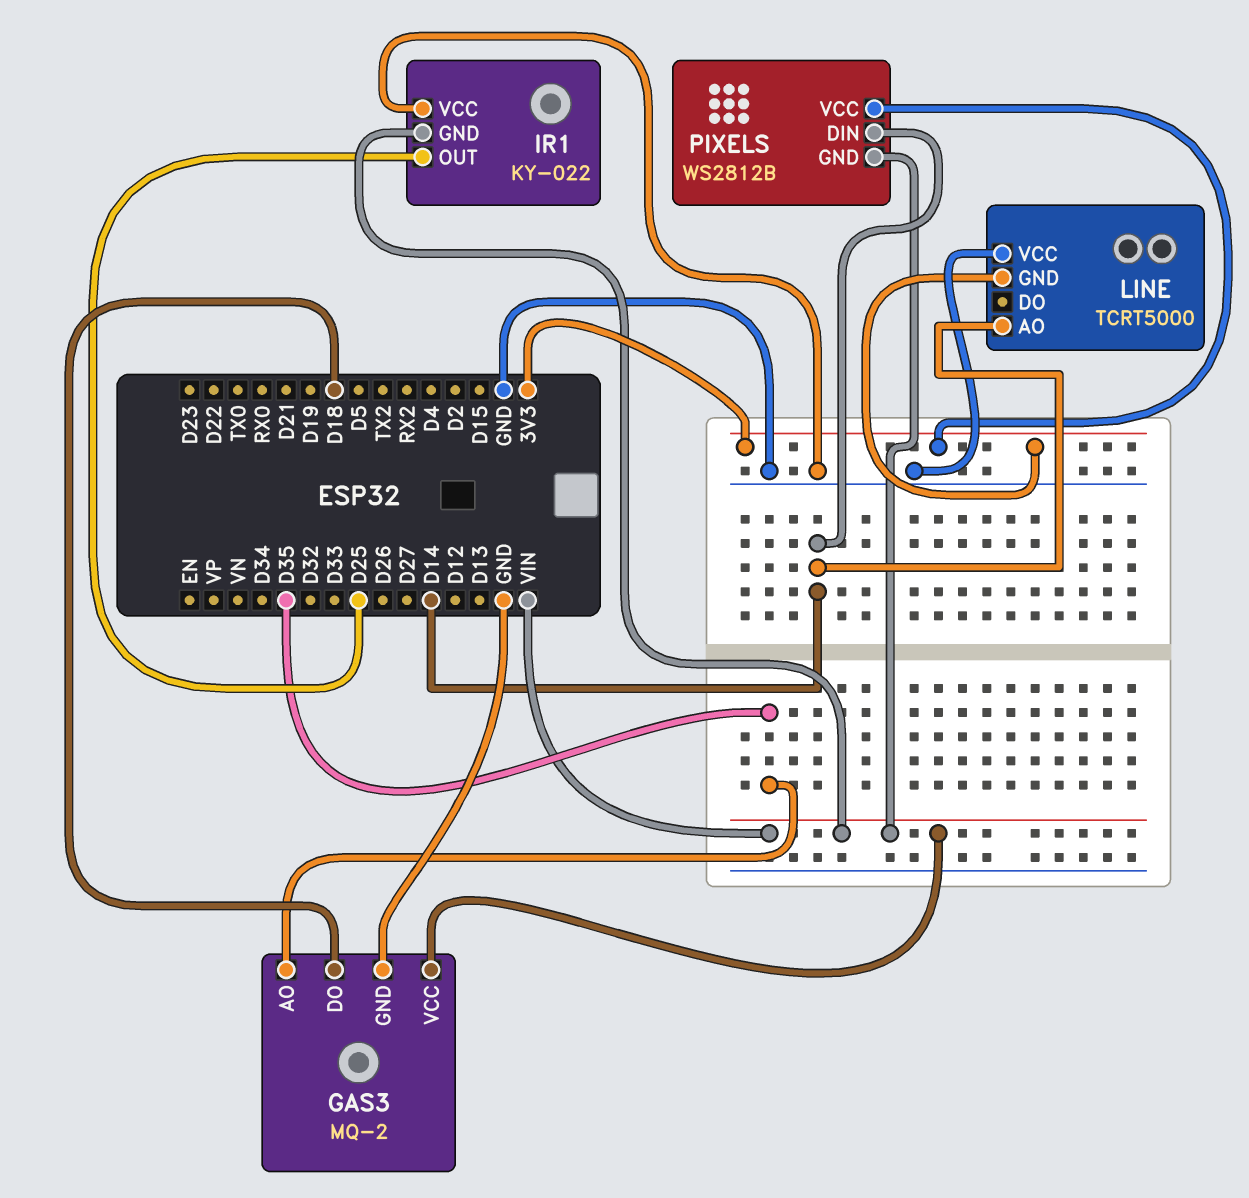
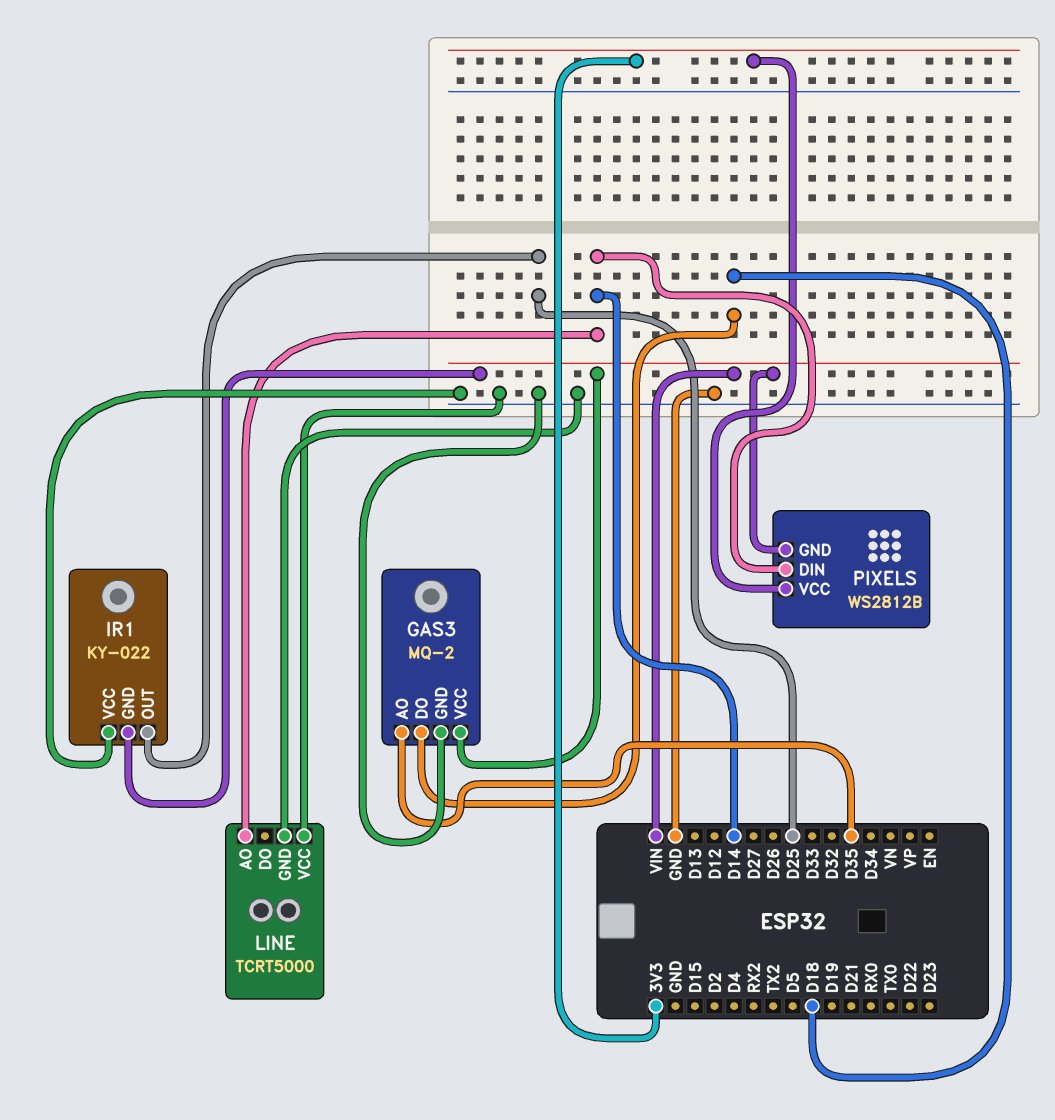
LINE pin GND: 3V3 -> GND

